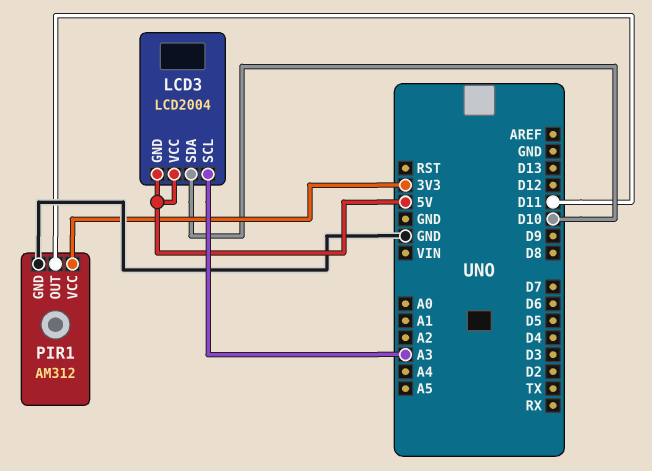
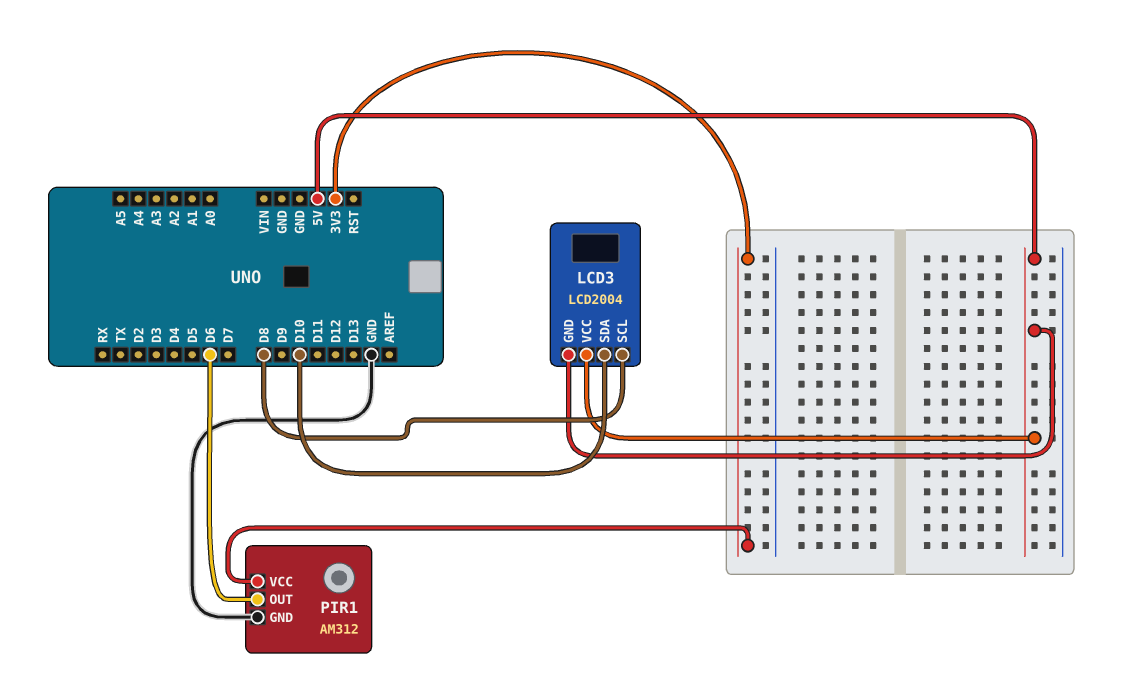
LCD3 pin SCL: A3 -> D8
PIR1 pin OUT: D11 -> D6

